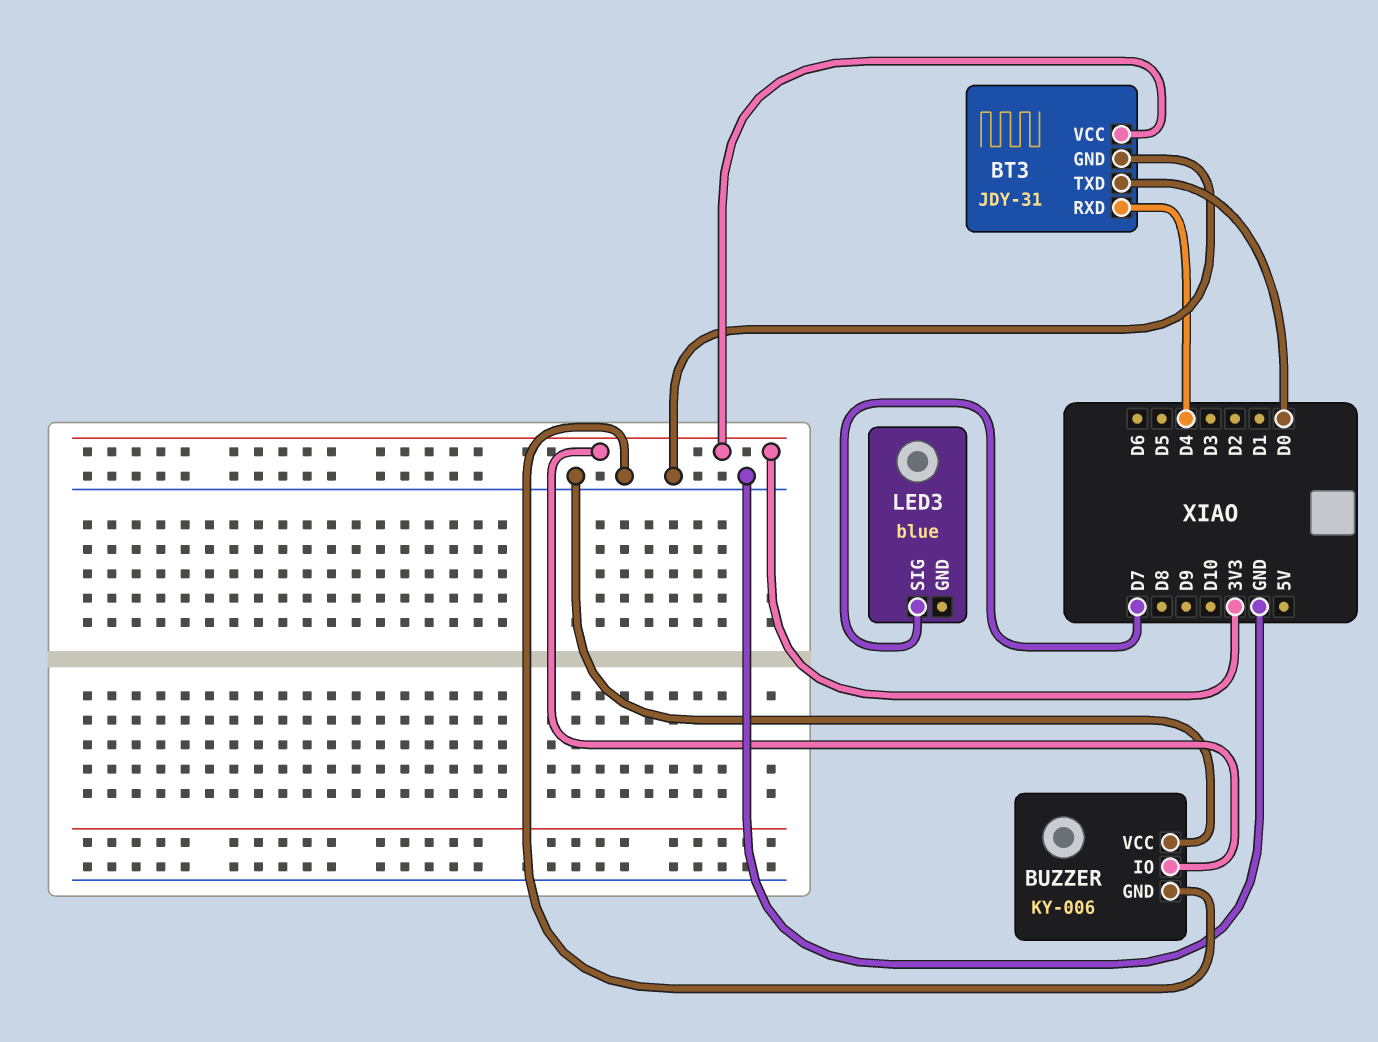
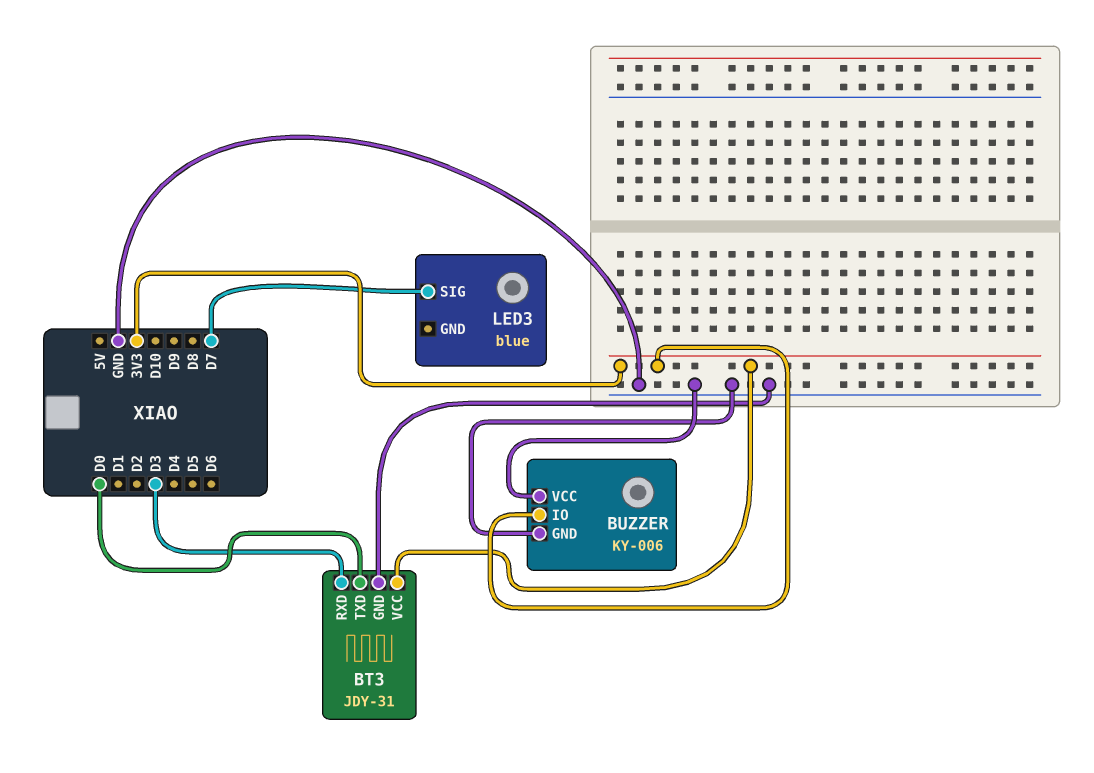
BT3 pin RXD: D4 -> D3

